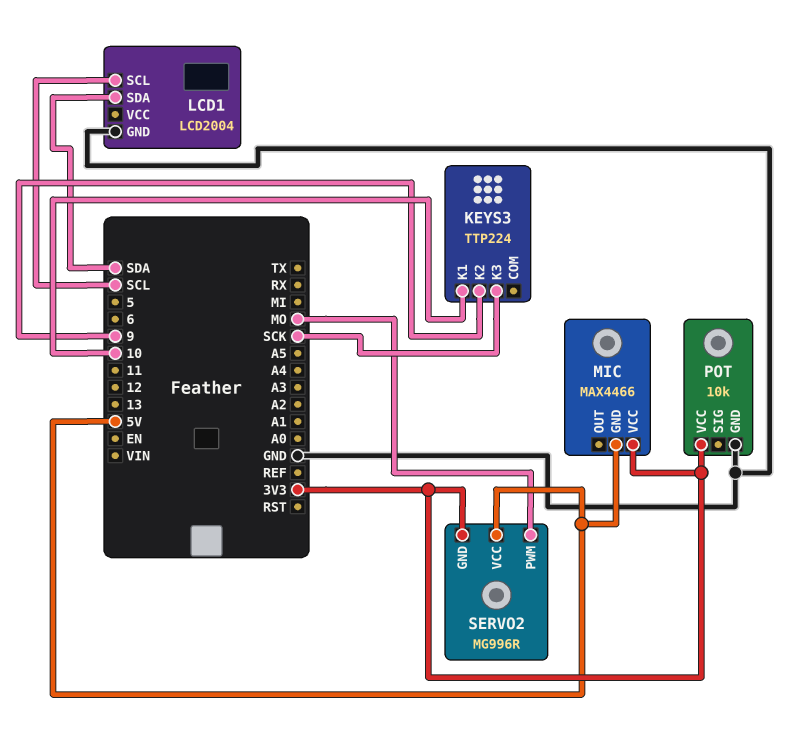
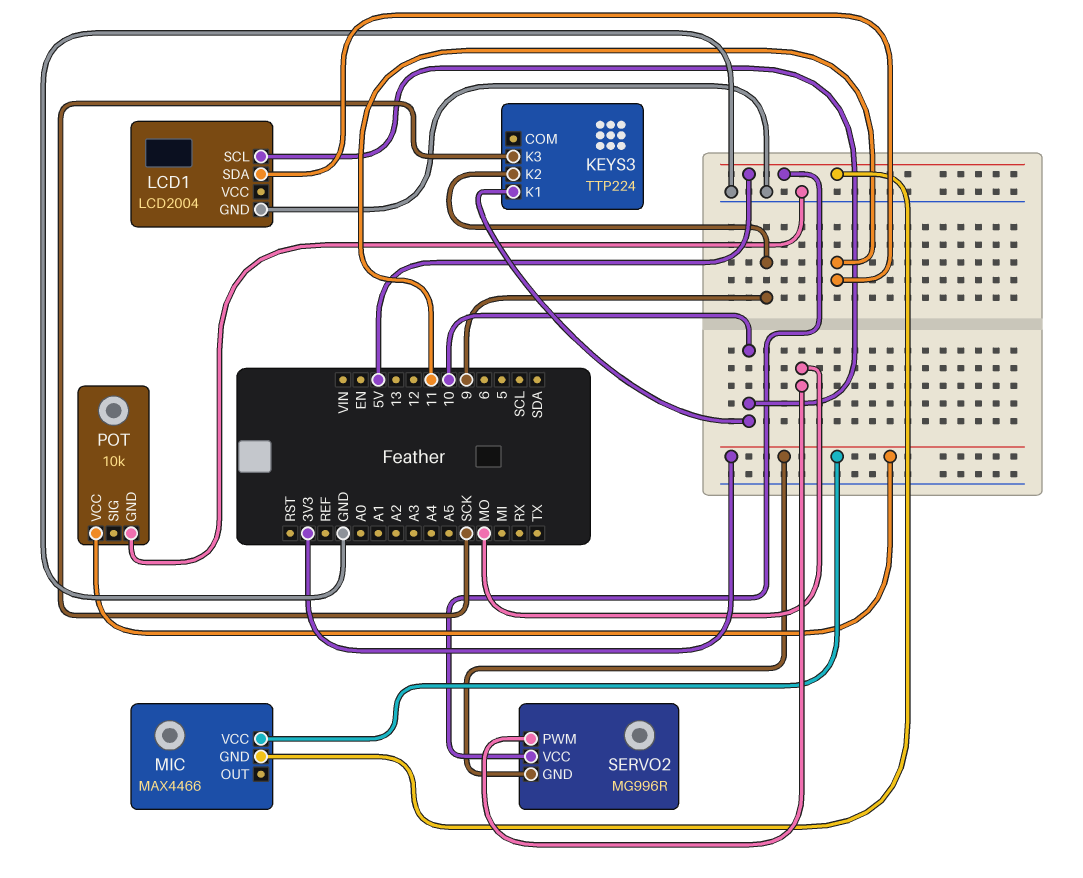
LCD1 pin SCL: SCL -> 10
LCD1 pin SDA: SDA -> 11

